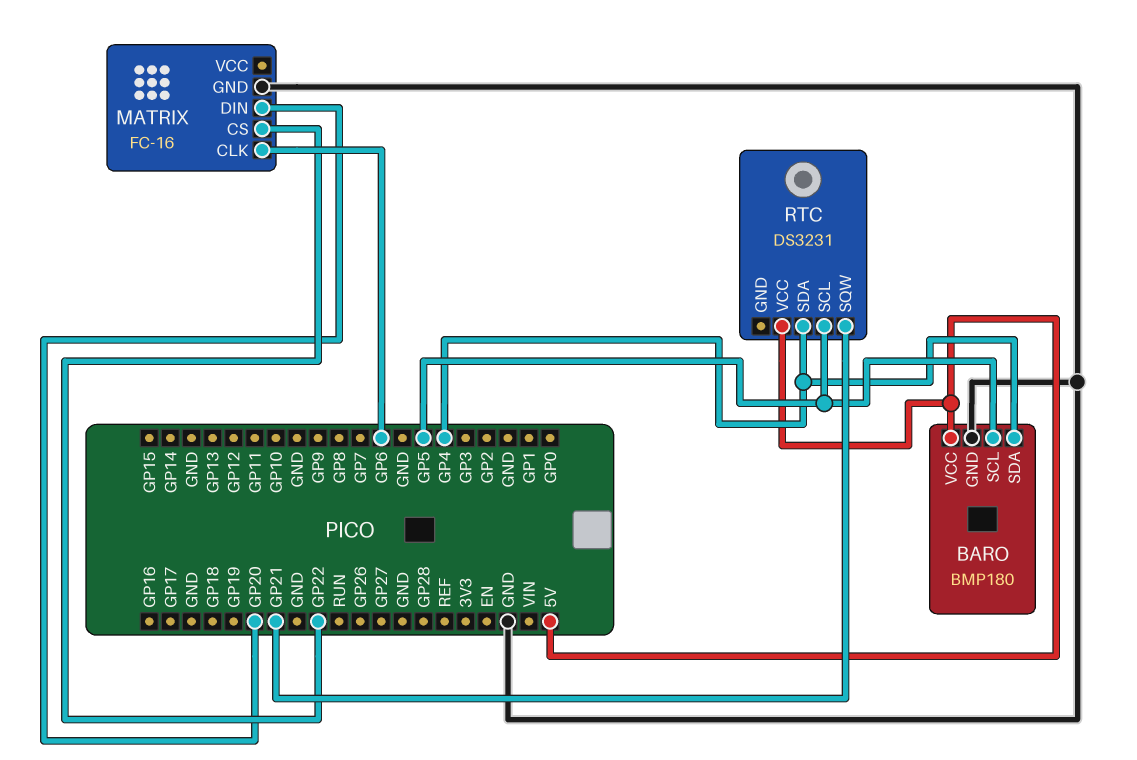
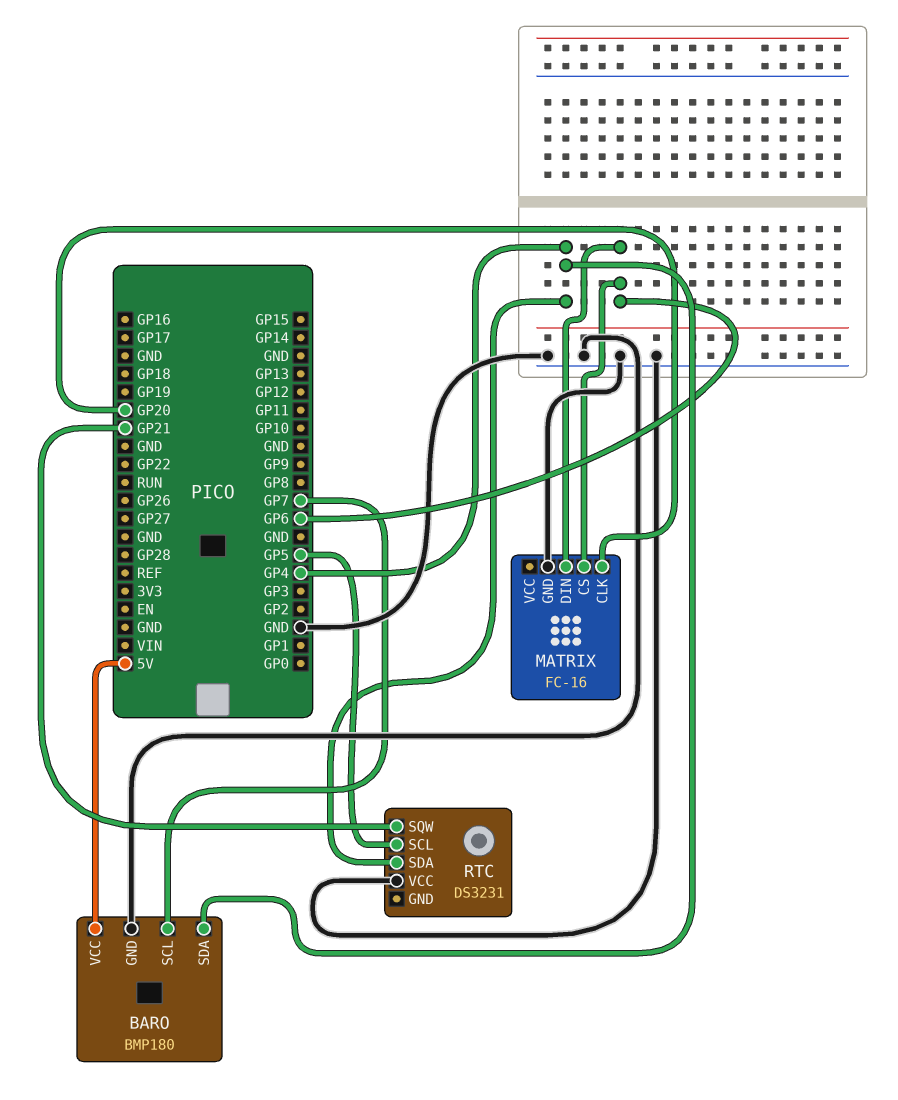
BARO pin SCL: GP5 -> GP7
MATRIX pin CLK: GP6 -> GP20
MATRIX pin CS: GP22 -> GP6
MATRIX pin DIN: GP20 -> GP6
RTC pin VCC: 5V -> GND

